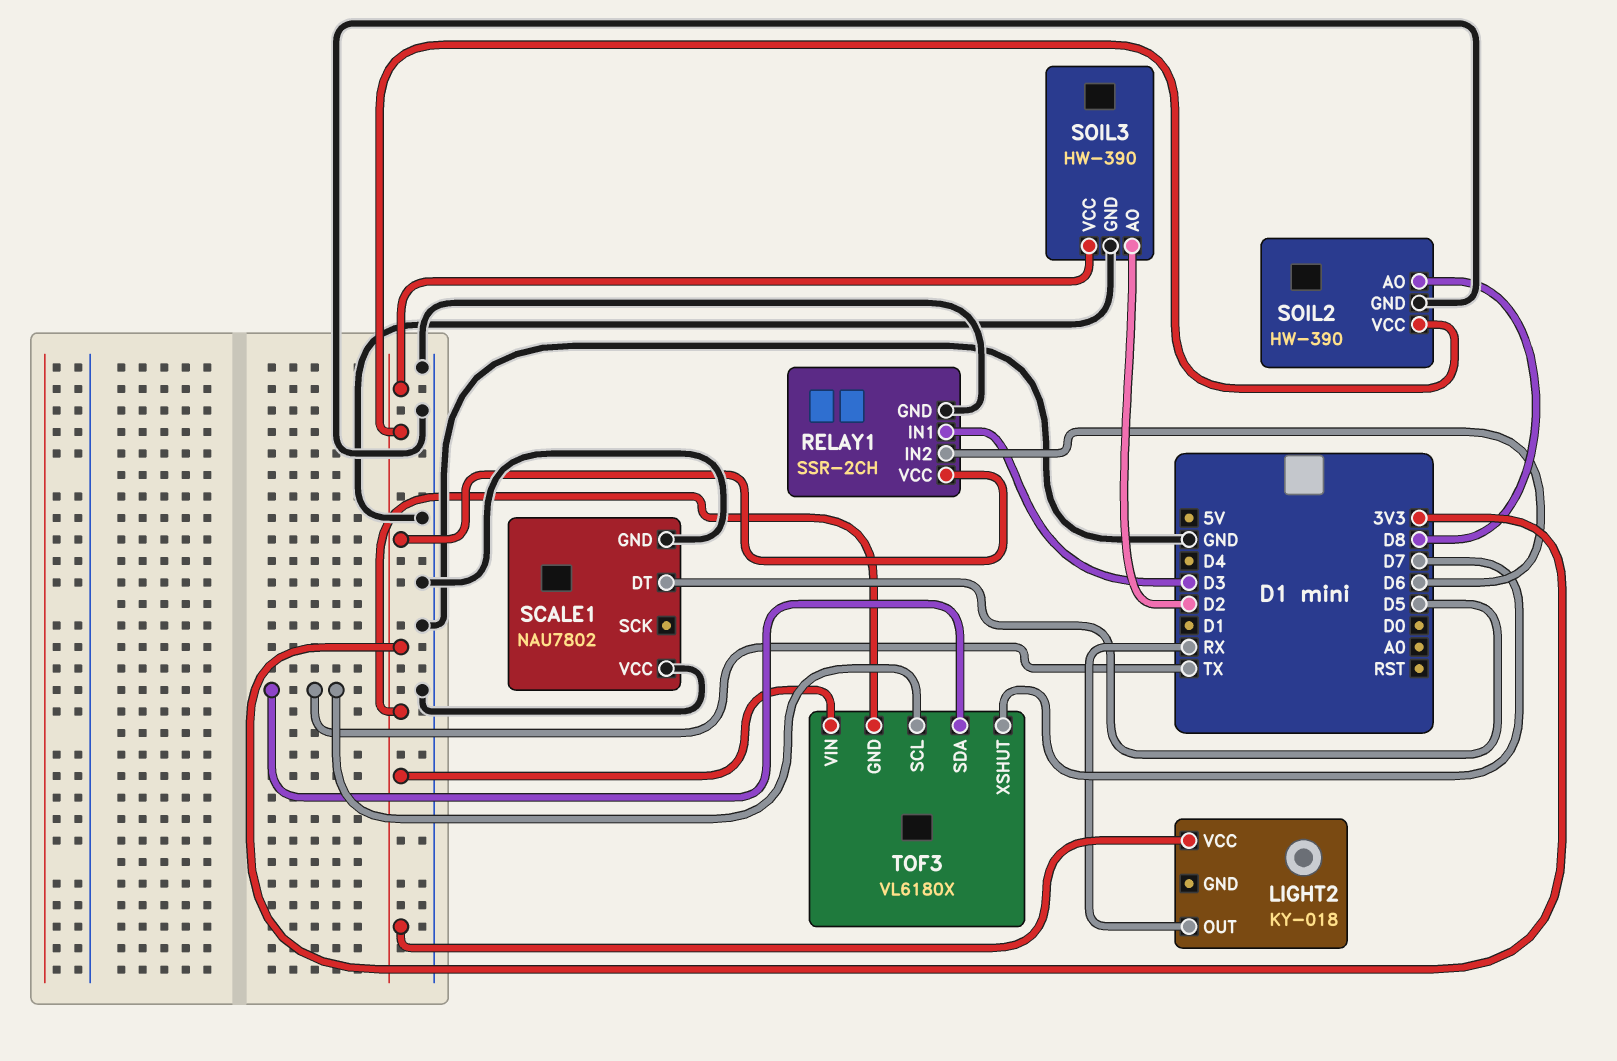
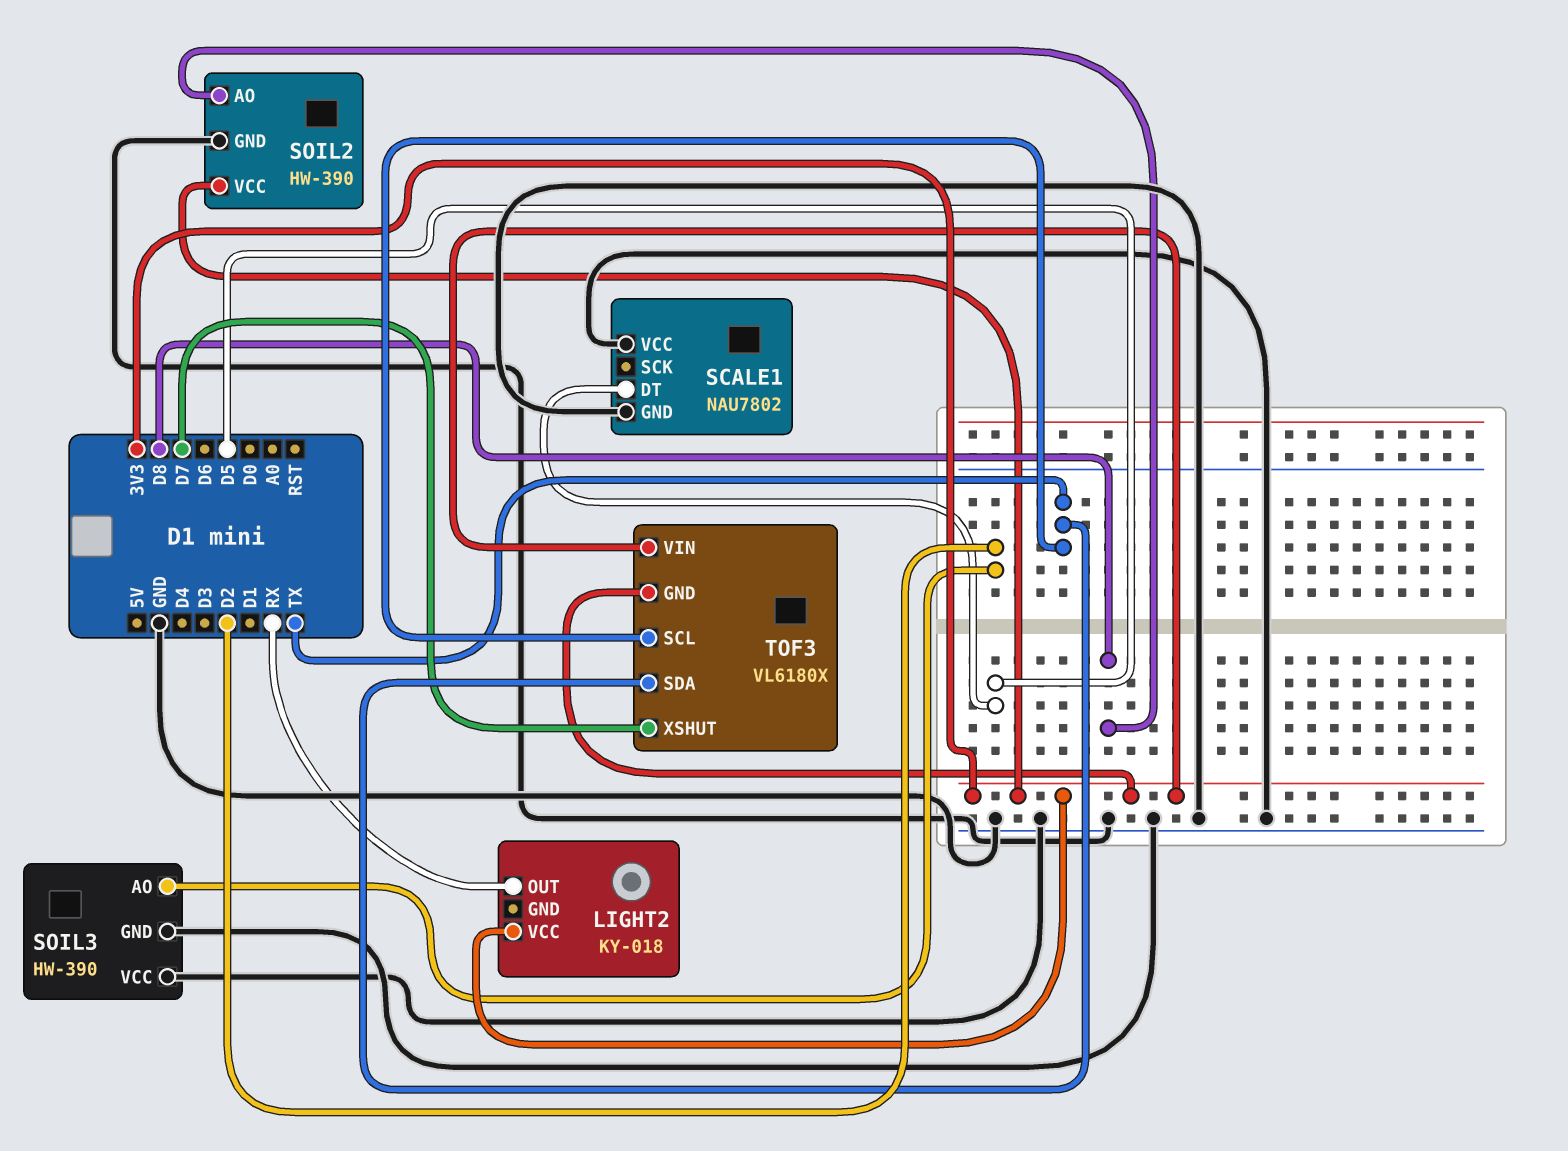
RELAY1: SSR-2CH -> none
RELAY1 pin GND: GND -> none
RELAY1 pin IN1: D3 -> none
RELAY1 pin IN2: D6 -> none
RELAY1 pin VCC: 3V3 -> none
SOIL3 pin VCC: 3V3 -> GND

